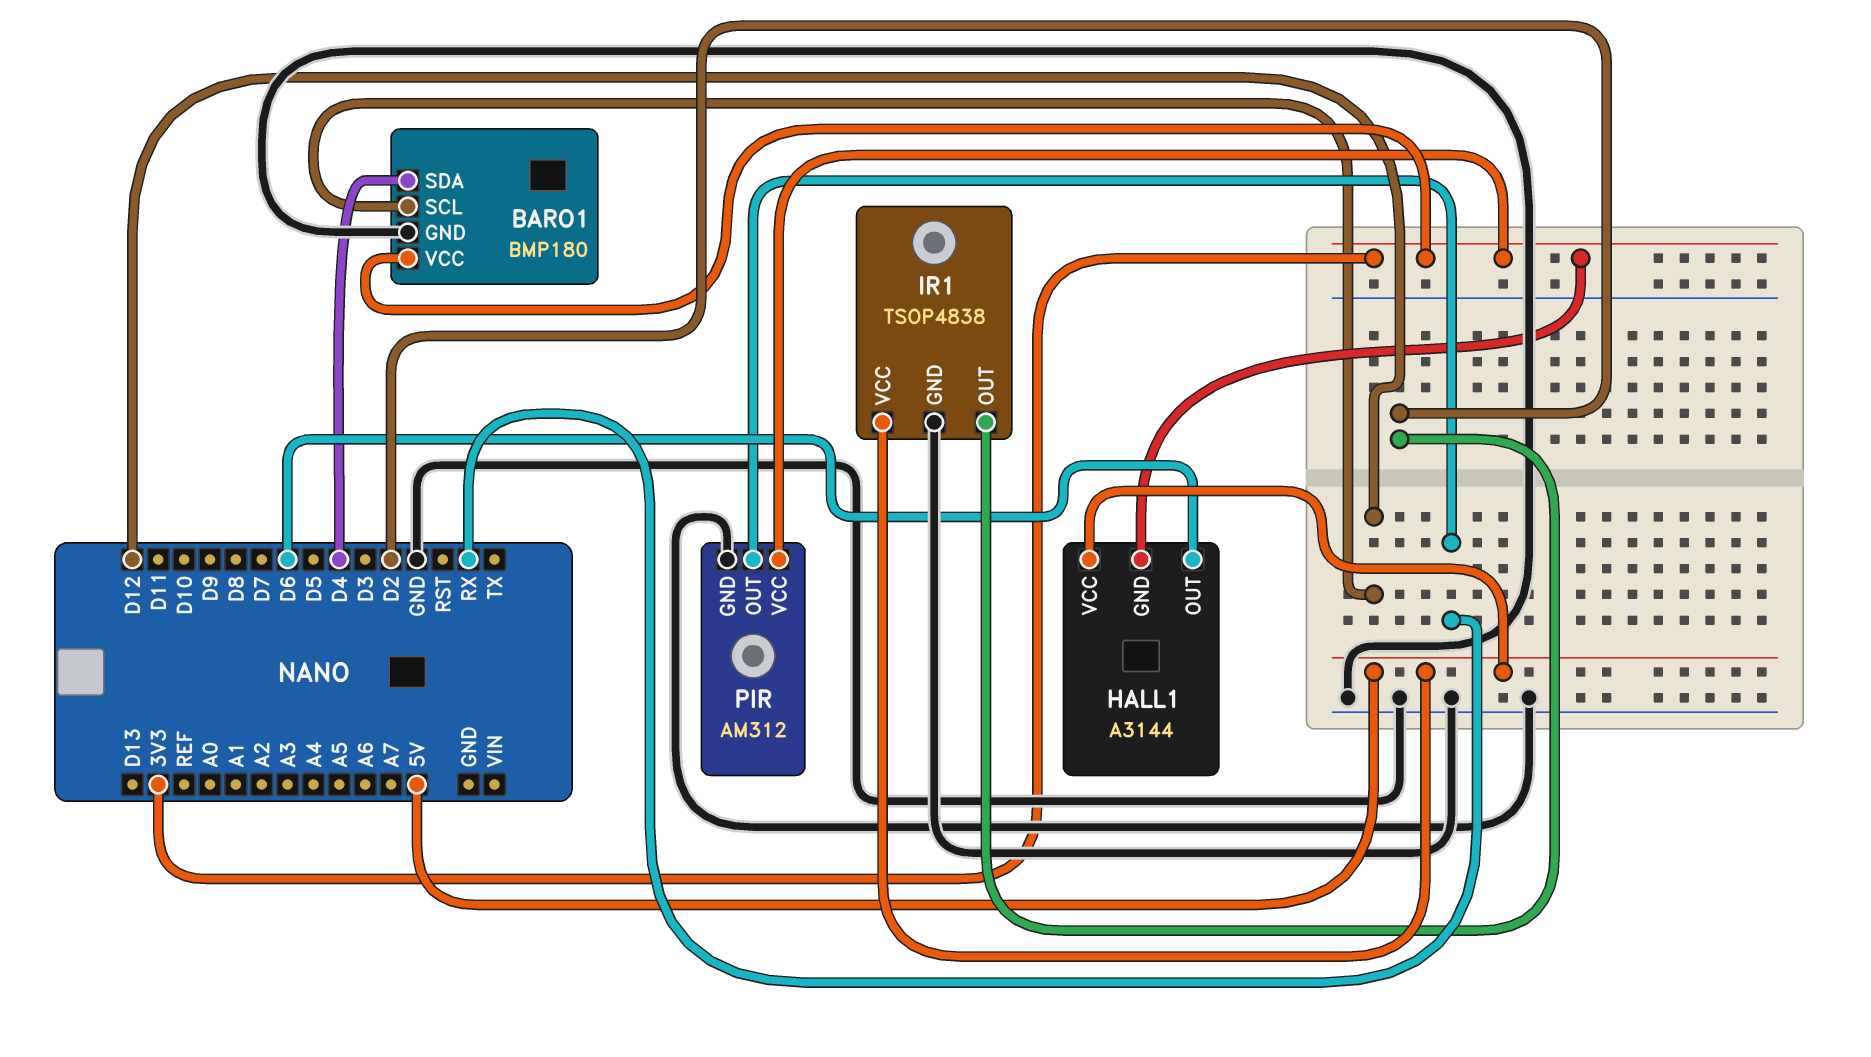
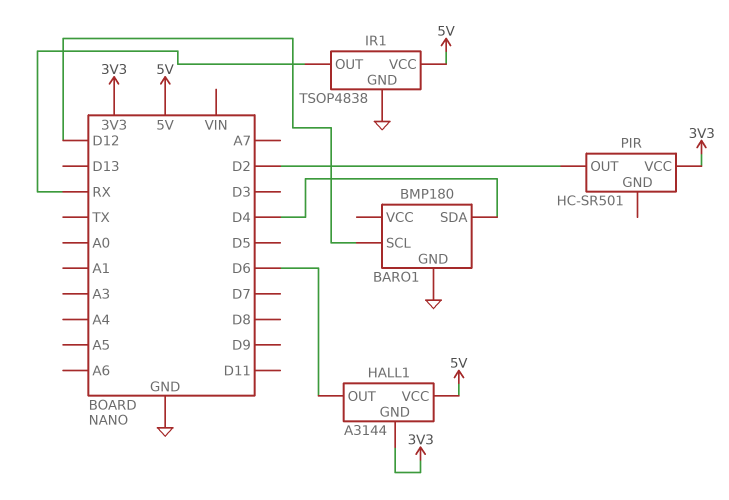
BARO1 pin VCC: 3V3 -> none
IR1 pin OUT: D2 -> RX
PIR: AM312 -> HC-SR501
PIR pin GND: GND -> none
PIR pin OUT: RX -> D2

